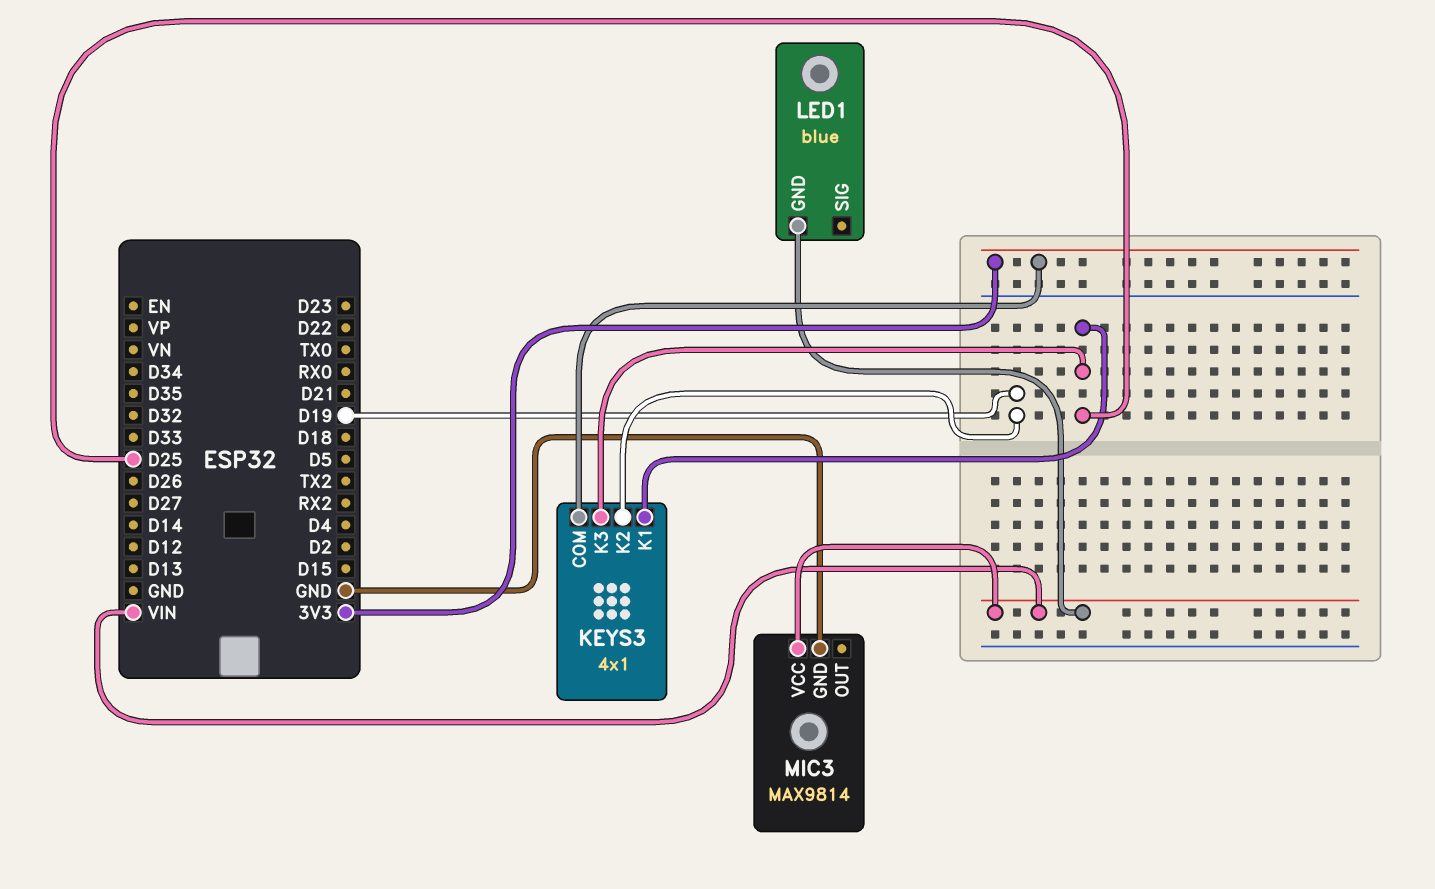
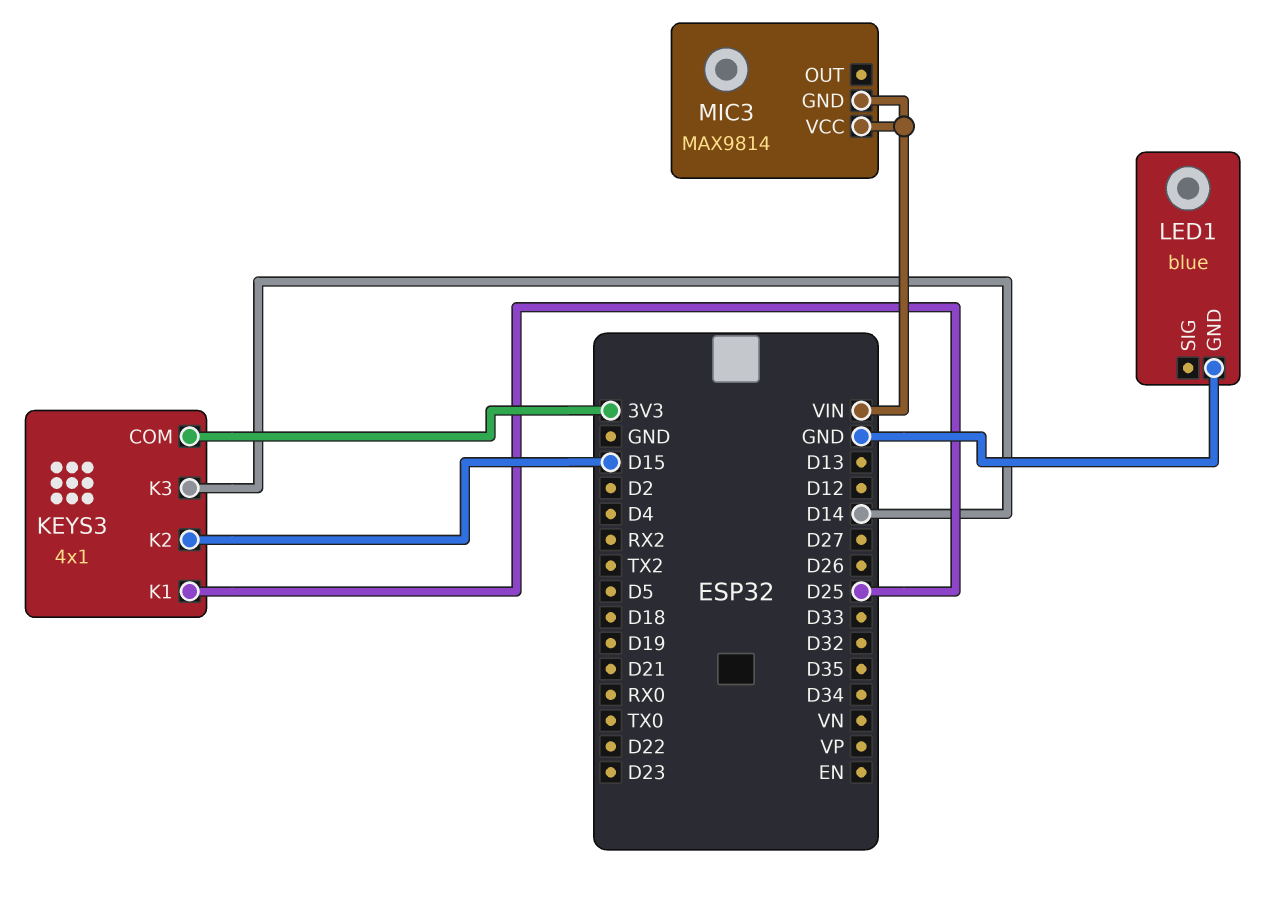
KEYS3 pin K2: D19 -> D15
KEYS3 pin K3: D25 -> D14
LED1 pin GND: VIN -> GND
MIC3 pin GND: GND -> VIN

